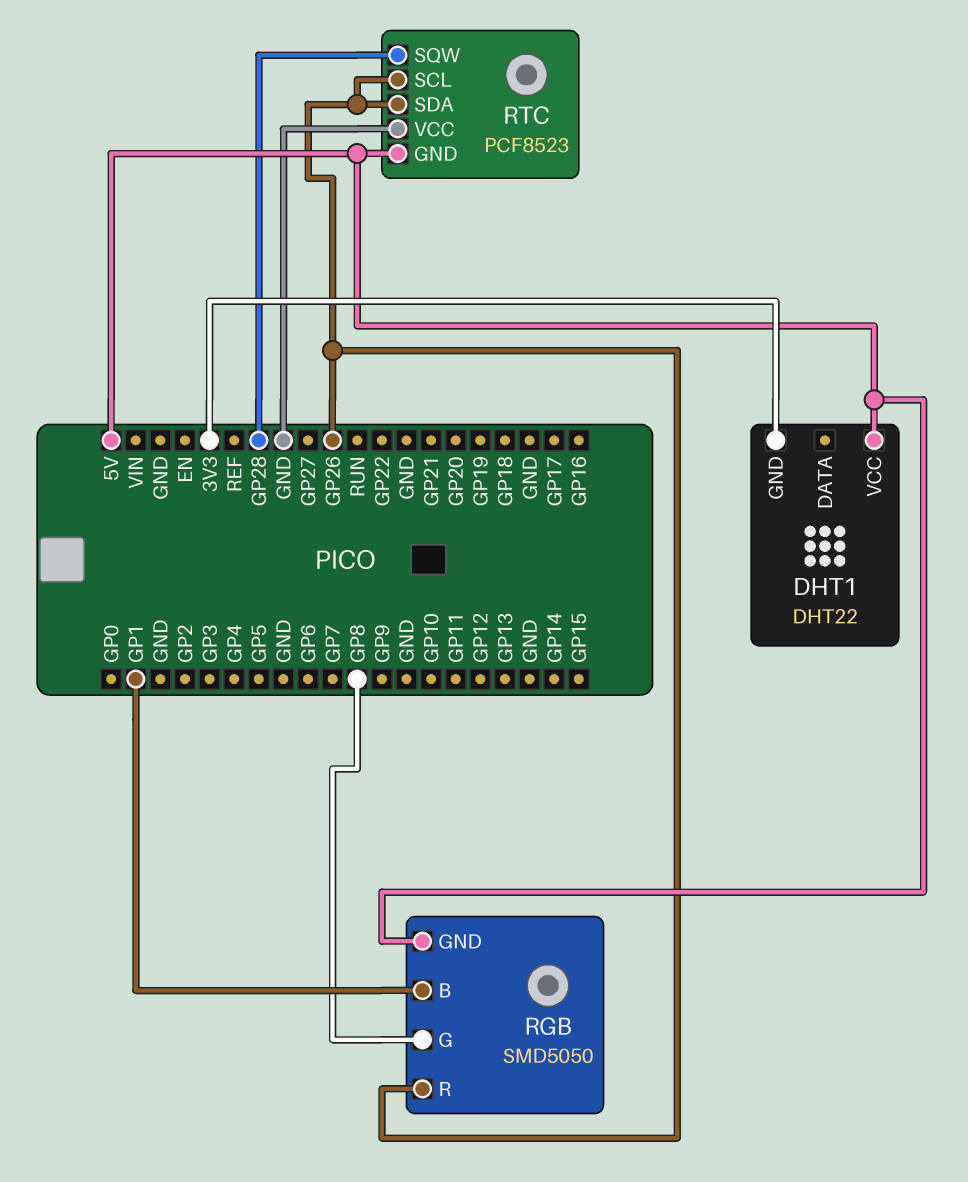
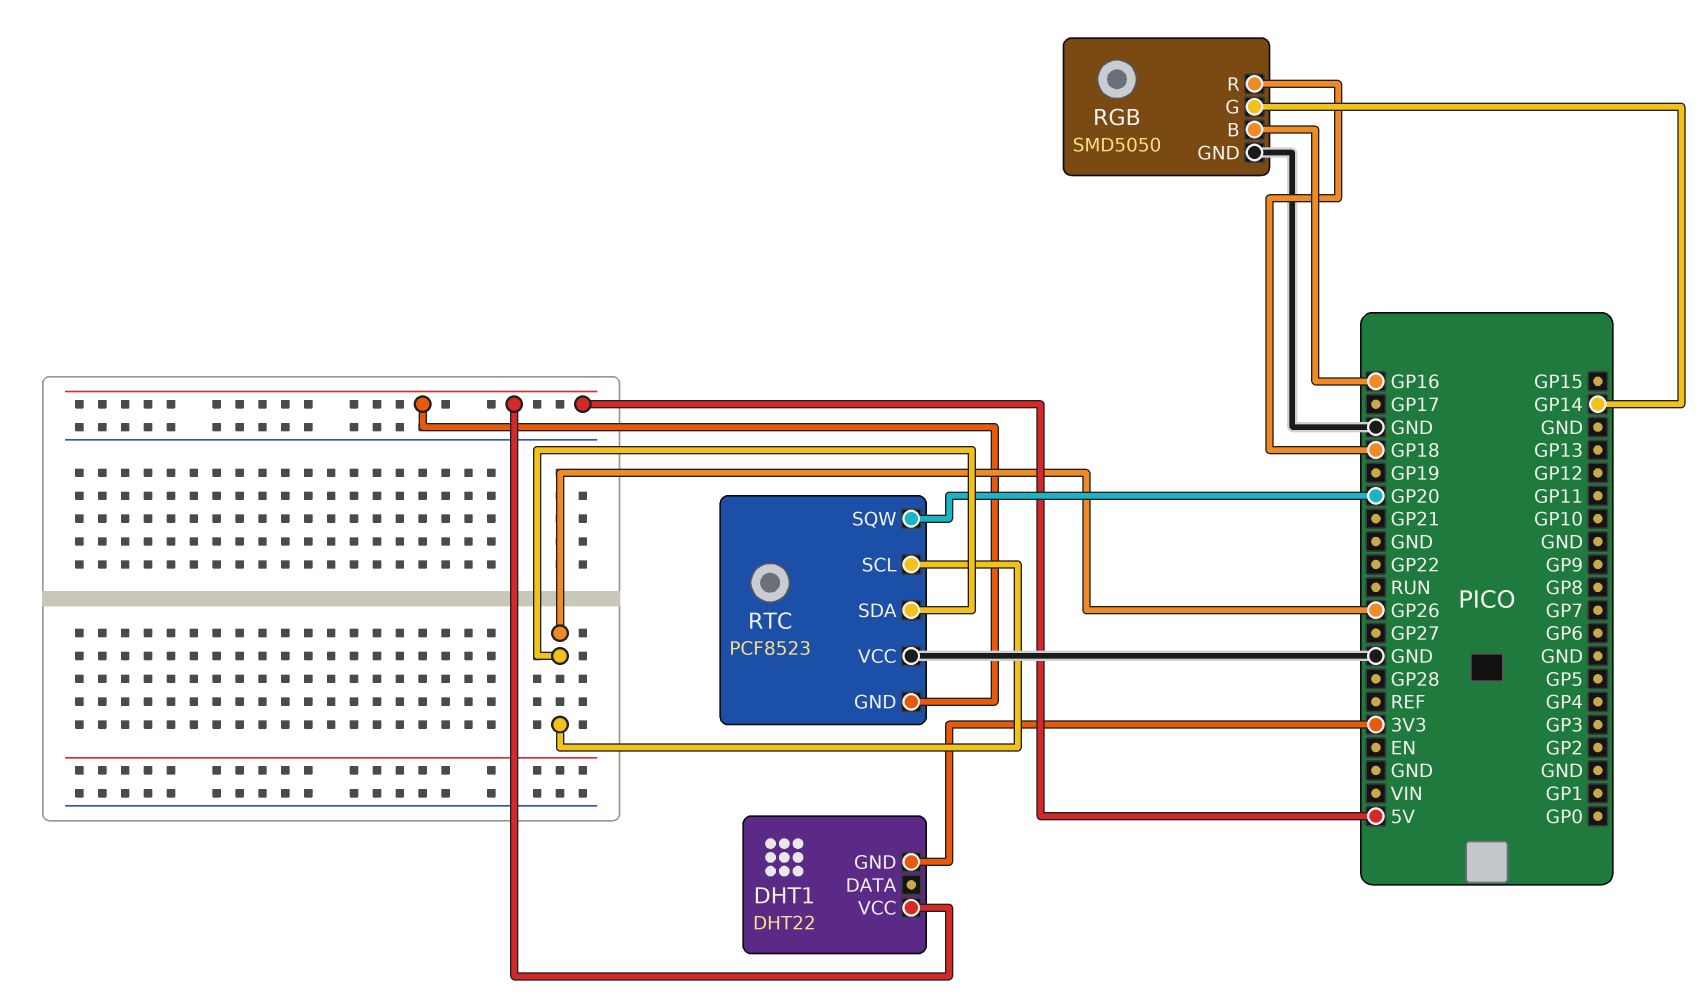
RGB pin B: GP1 -> GP16
RGB pin G: GP8 -> GP14
RGB pin GND: 5V -> GND
RGB pin R: GP26 -> GP18
RTC pin SQW: GP28 -> GP20

